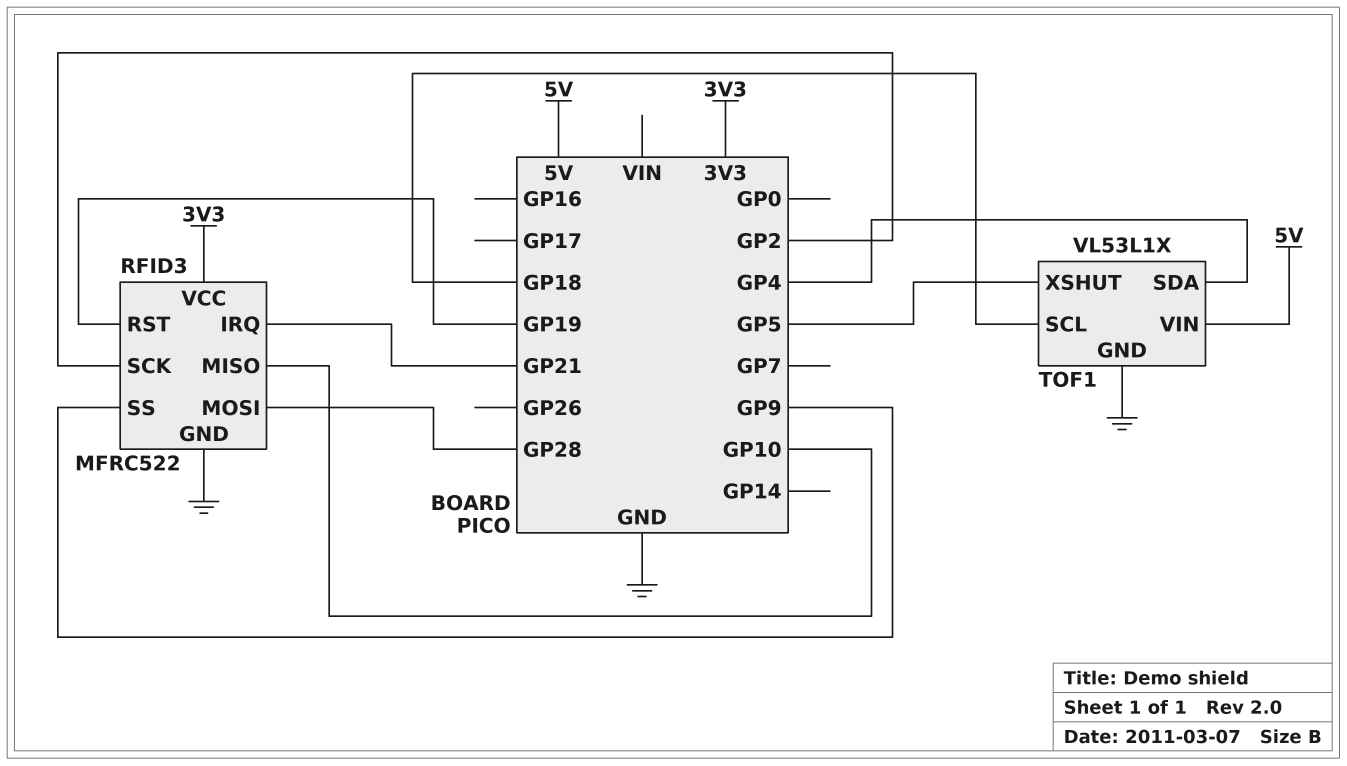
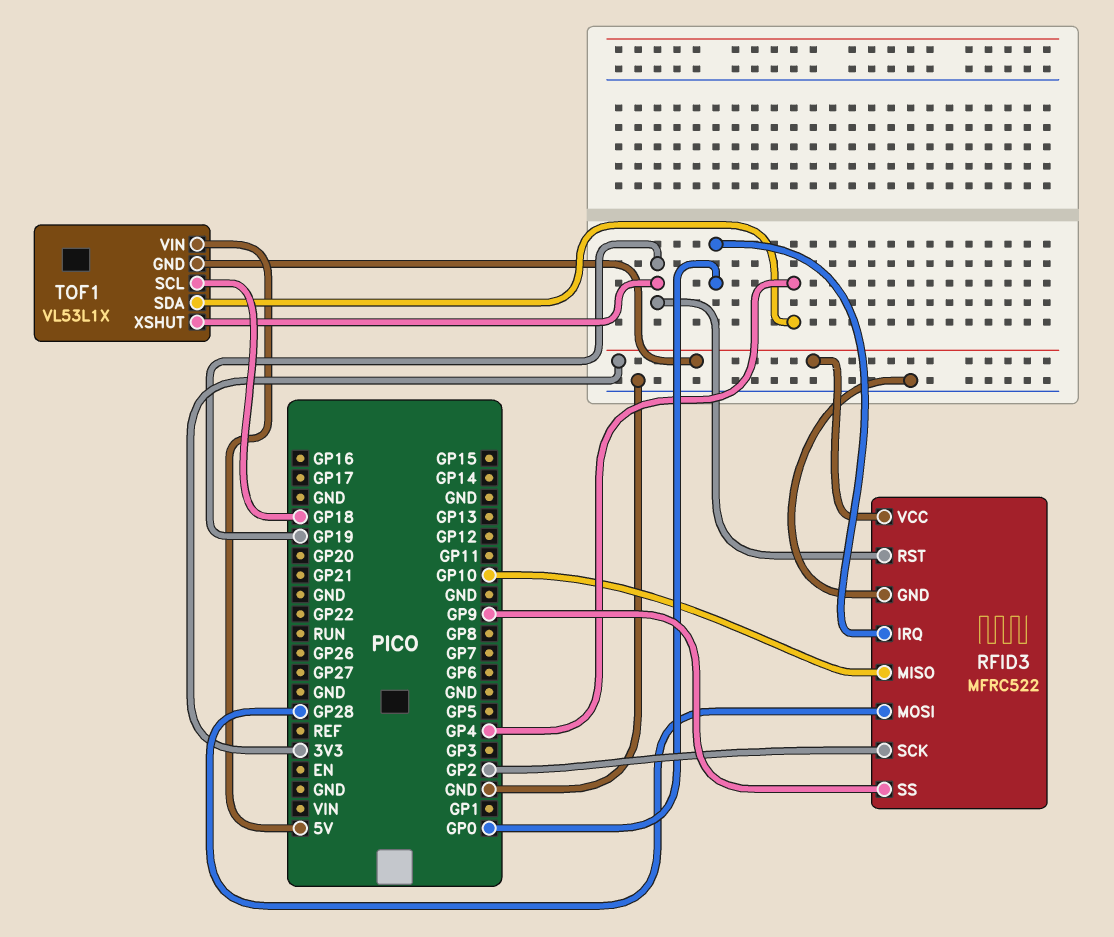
RFID3 pin IRQ: GP21 -> GP0
TOF1 pin GND: GND -> 3V3
TOF1 pin XSHUT: GP5 -> GP19

